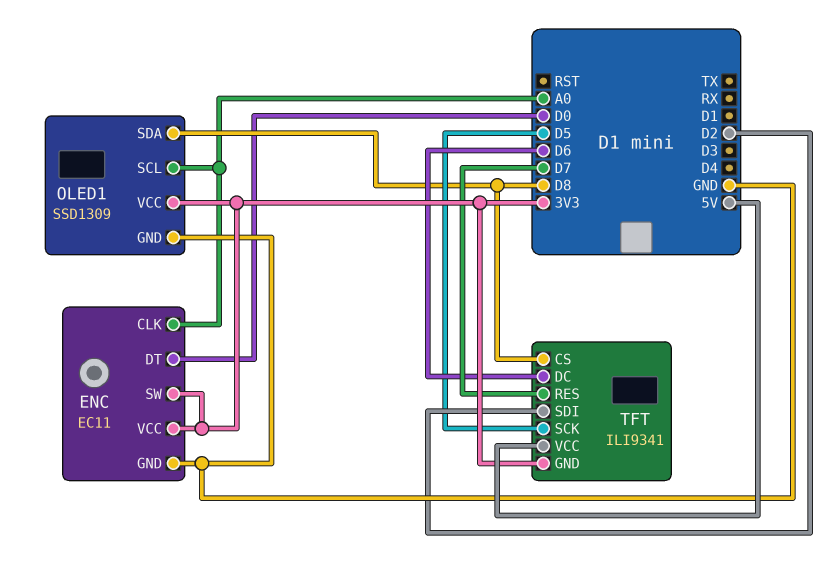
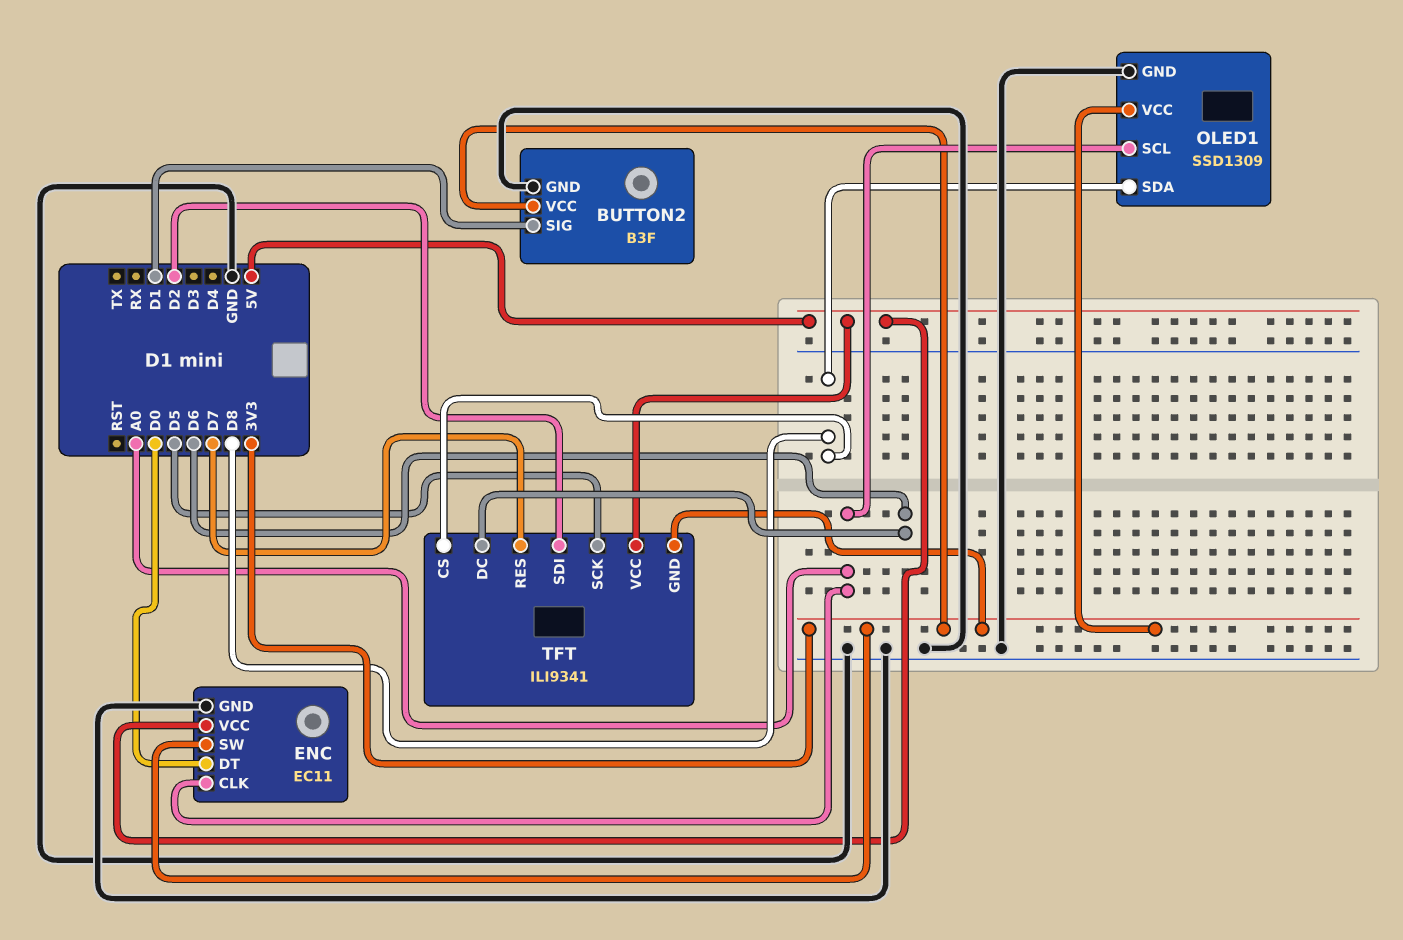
BUTTON2: none -> B3F
BUTTON2 pin GND: none -> GND
BUTTON2 pin SIG: none -> D1
BUTTON2 pin VCC: none -> 3V3
ENC pin VCC: 3V3 -> 5V

